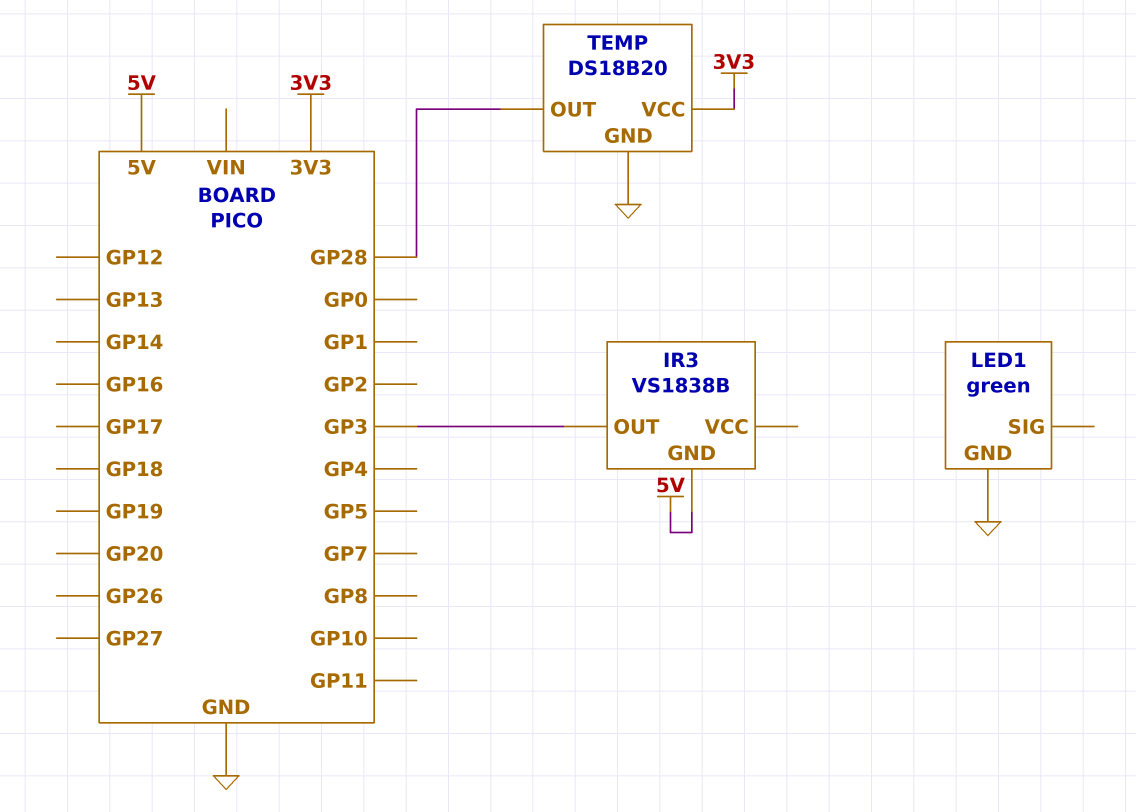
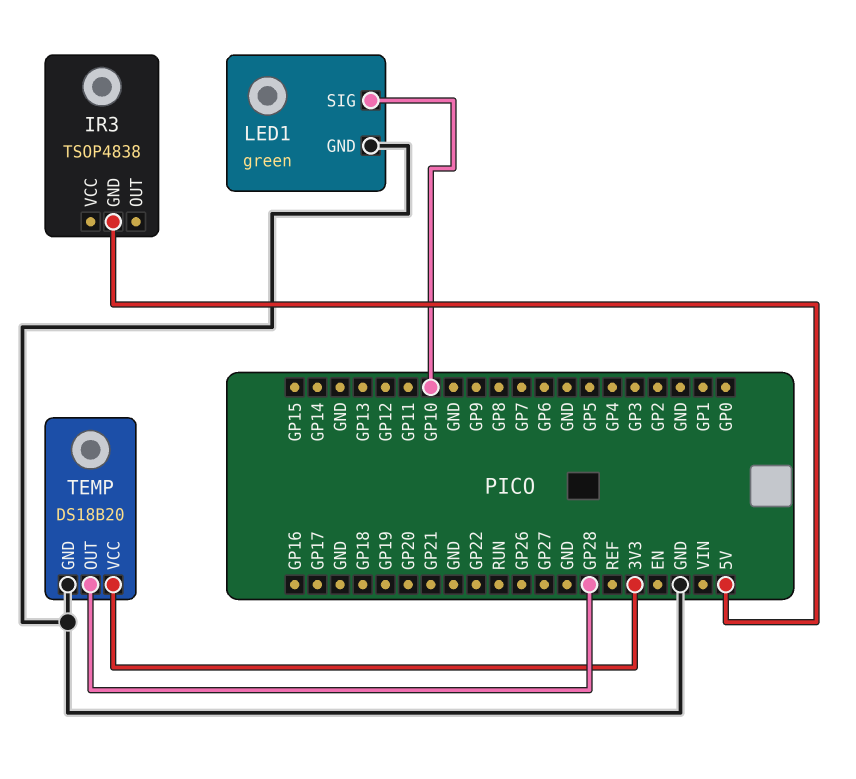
IR3: VS1838B -> TSOP4838
IR3 pin OUT: GP3 -> none
LED1 pin SIG: none -> GP10

